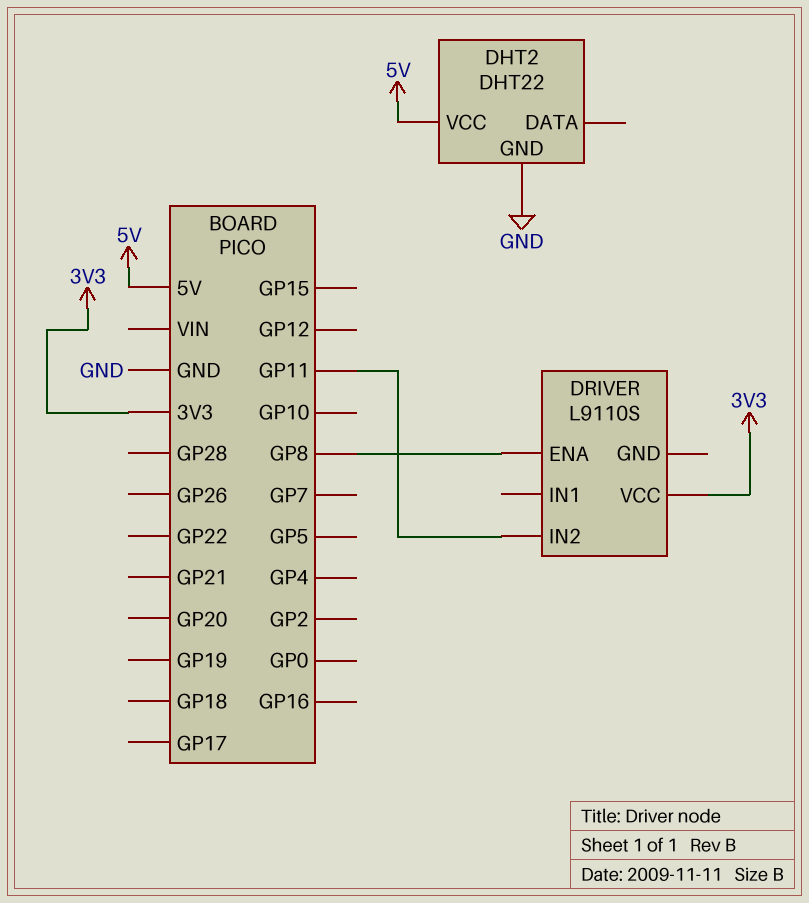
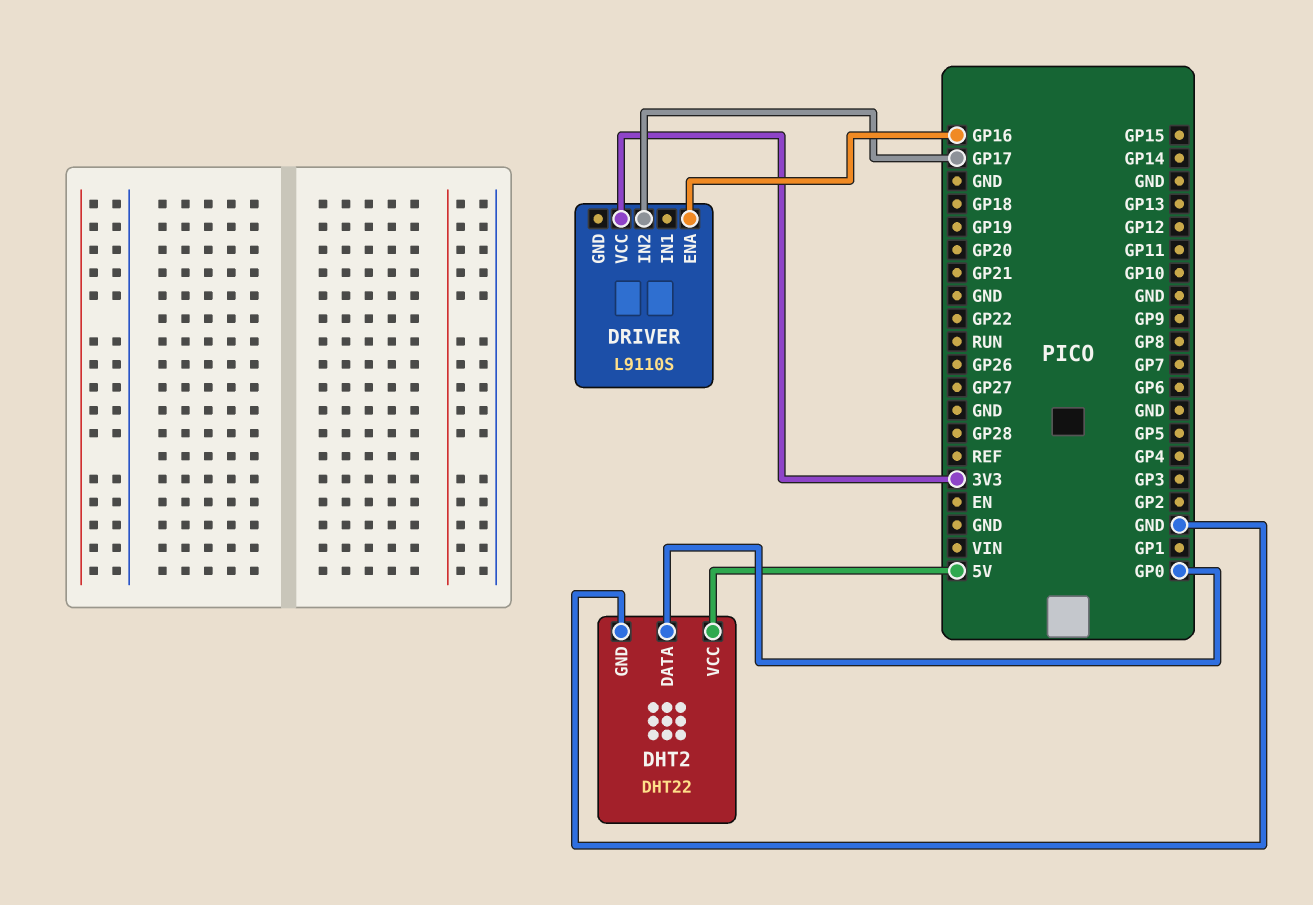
DHT2 pin DATA: none -> GP0
DRIVER pin ENA: GP8 -> GP16
DRIVER pin IN2: GP11 -> GP17

